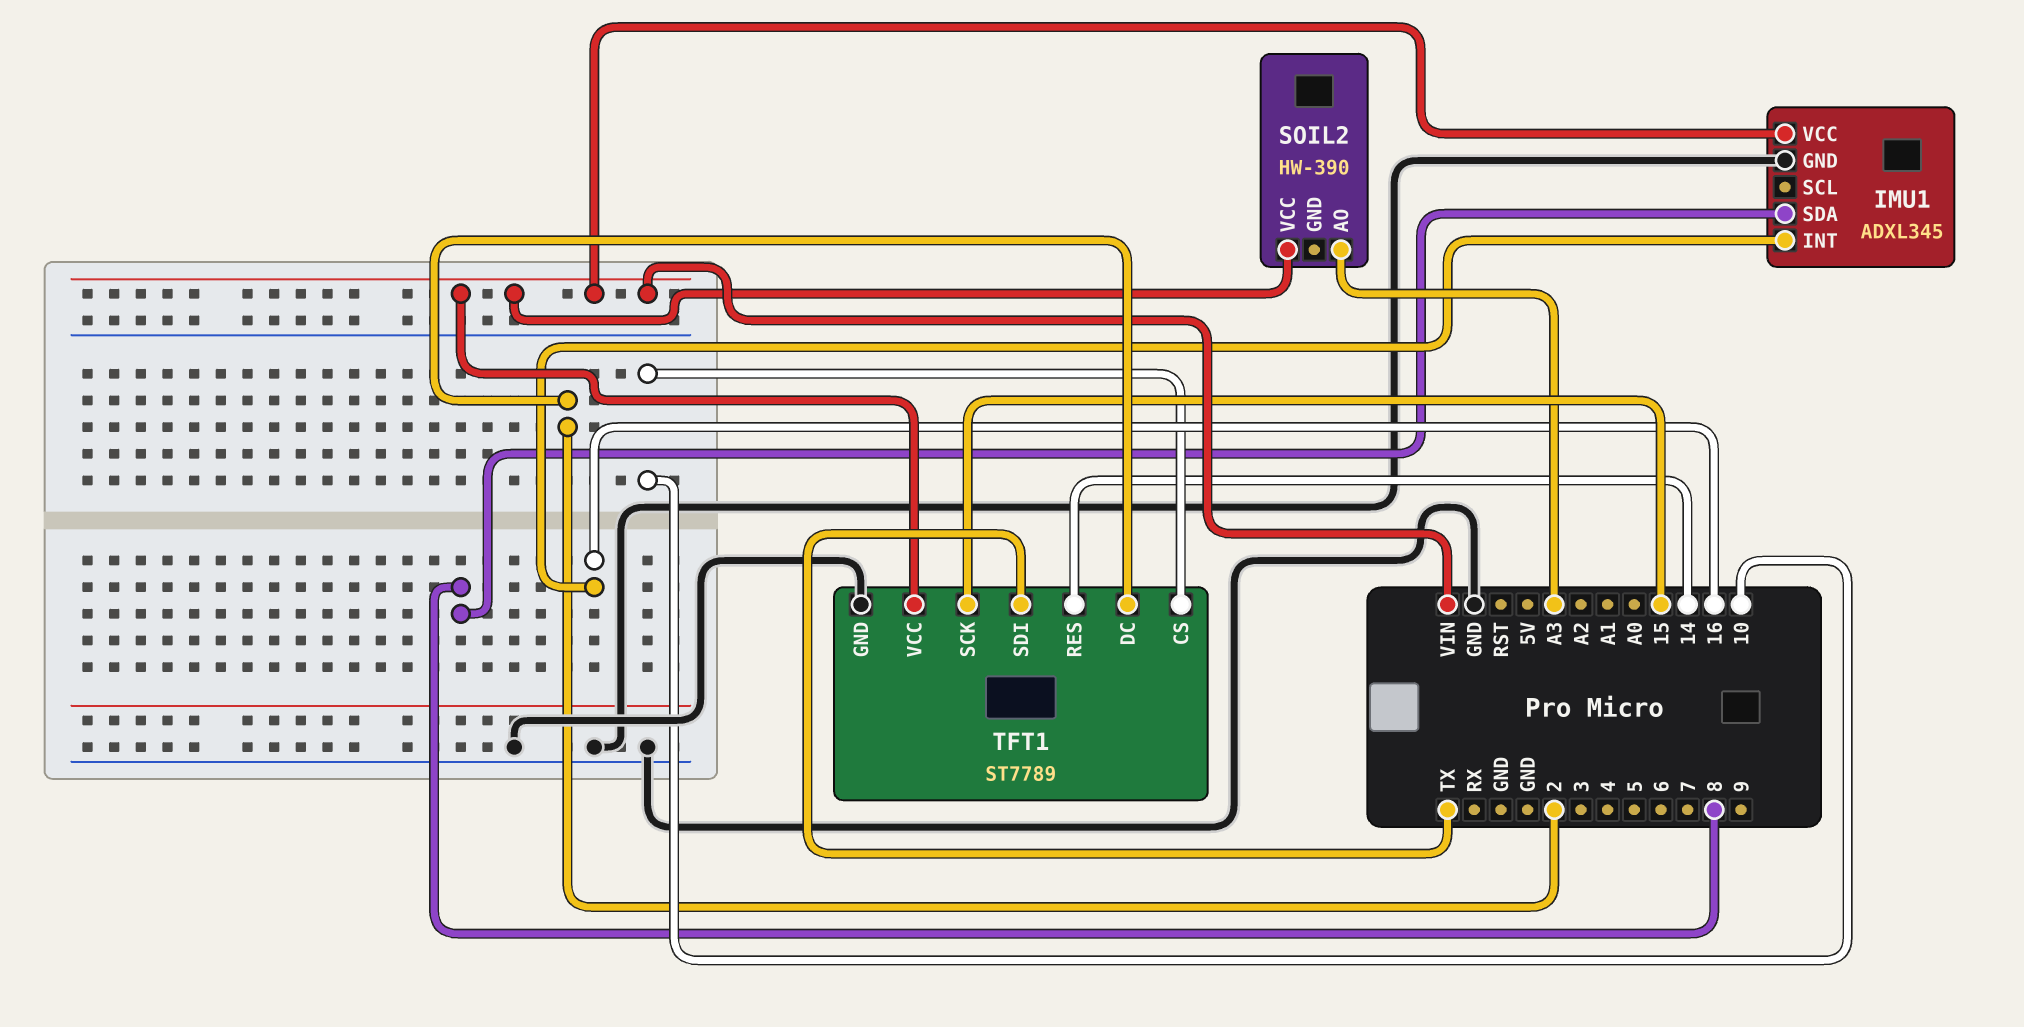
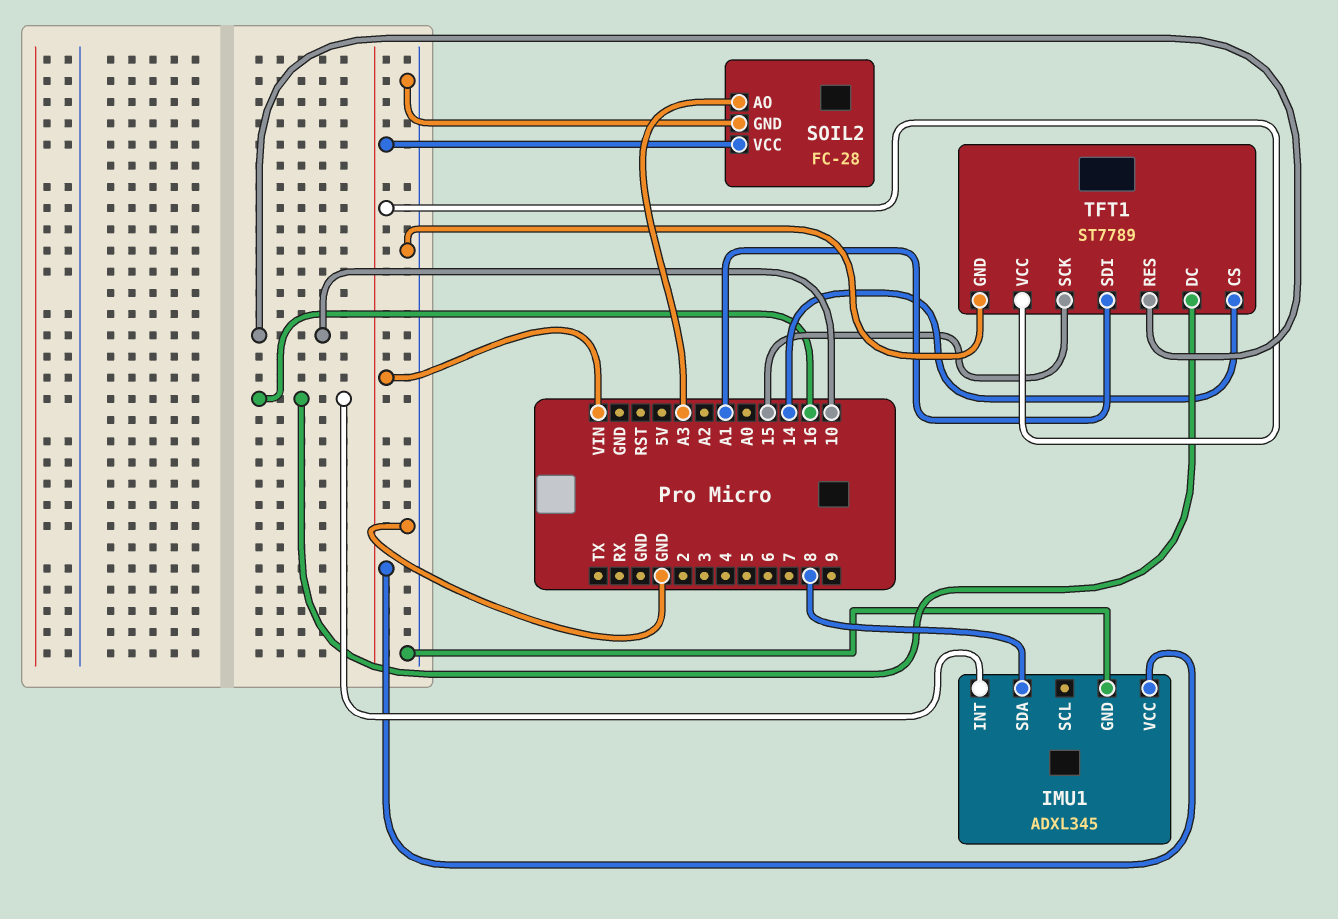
SOIL2: HW-390 -> FC-28
SOIL2 pin GND: none -> GND
TFT1 pin CS: 10 -> 14
TFT1 pin DC: 2 -> 16
TFT1 pin RES: 14 -> 10
TFT1 pin SDI: TX -> A1

